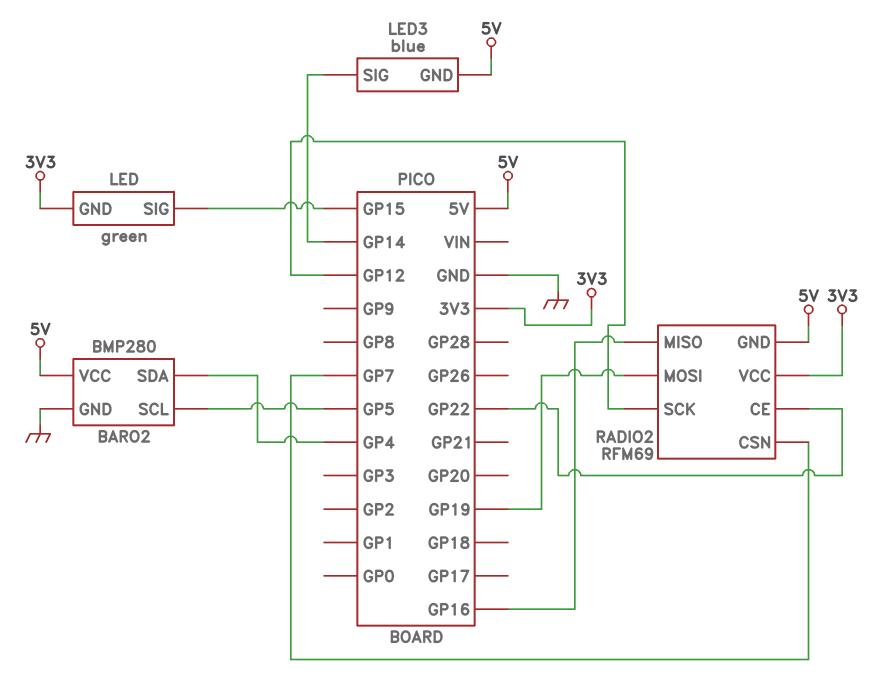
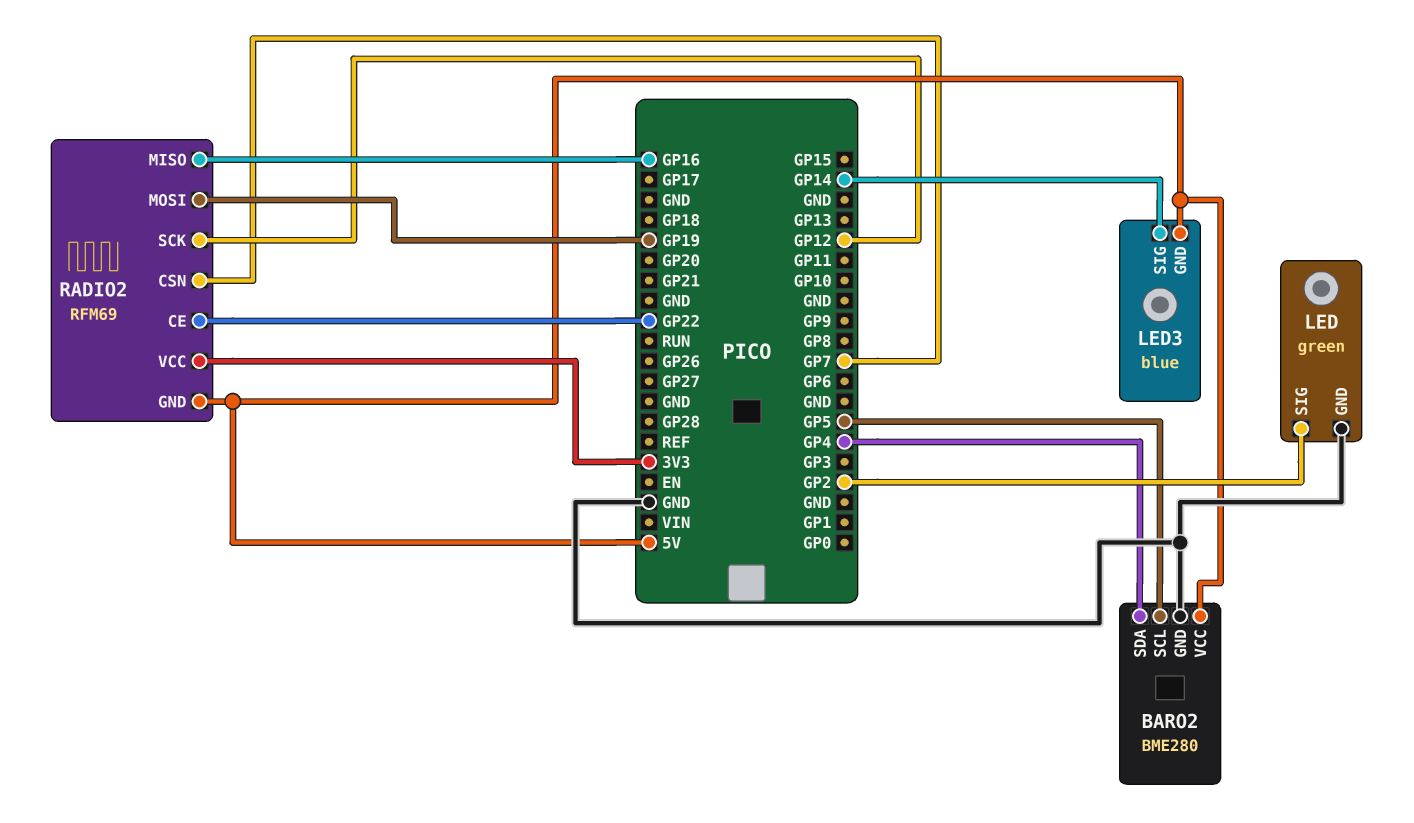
BARO2: BMP280 -> BME280
LED pin GND: 3V3 -> GND
LED pin SIG: GP15 -> GP2

